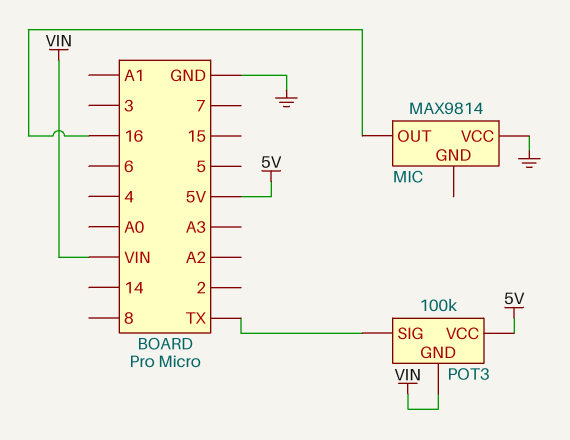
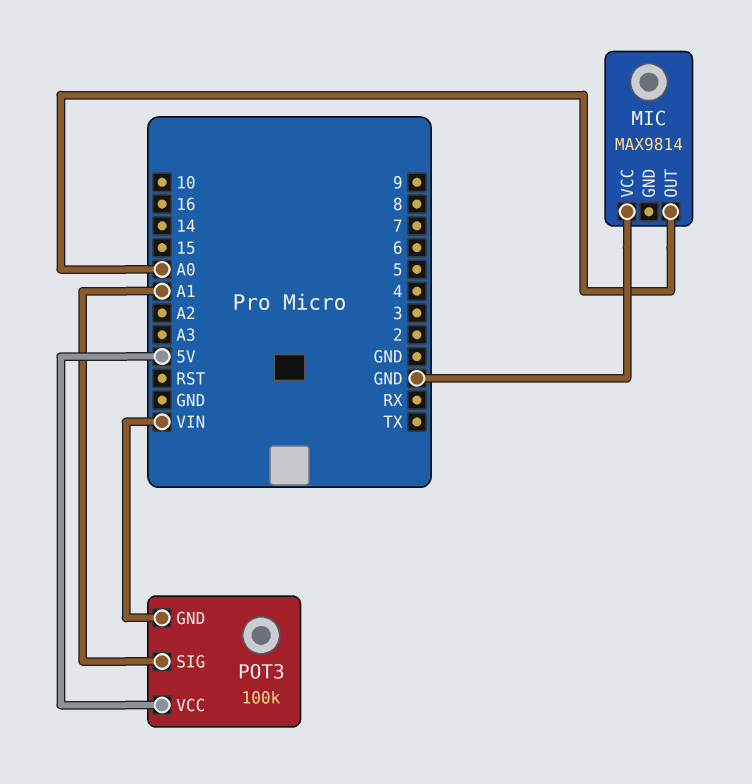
MIC pin OUT: 16 -> A0
POT3 pin SIG: TX -> A1

